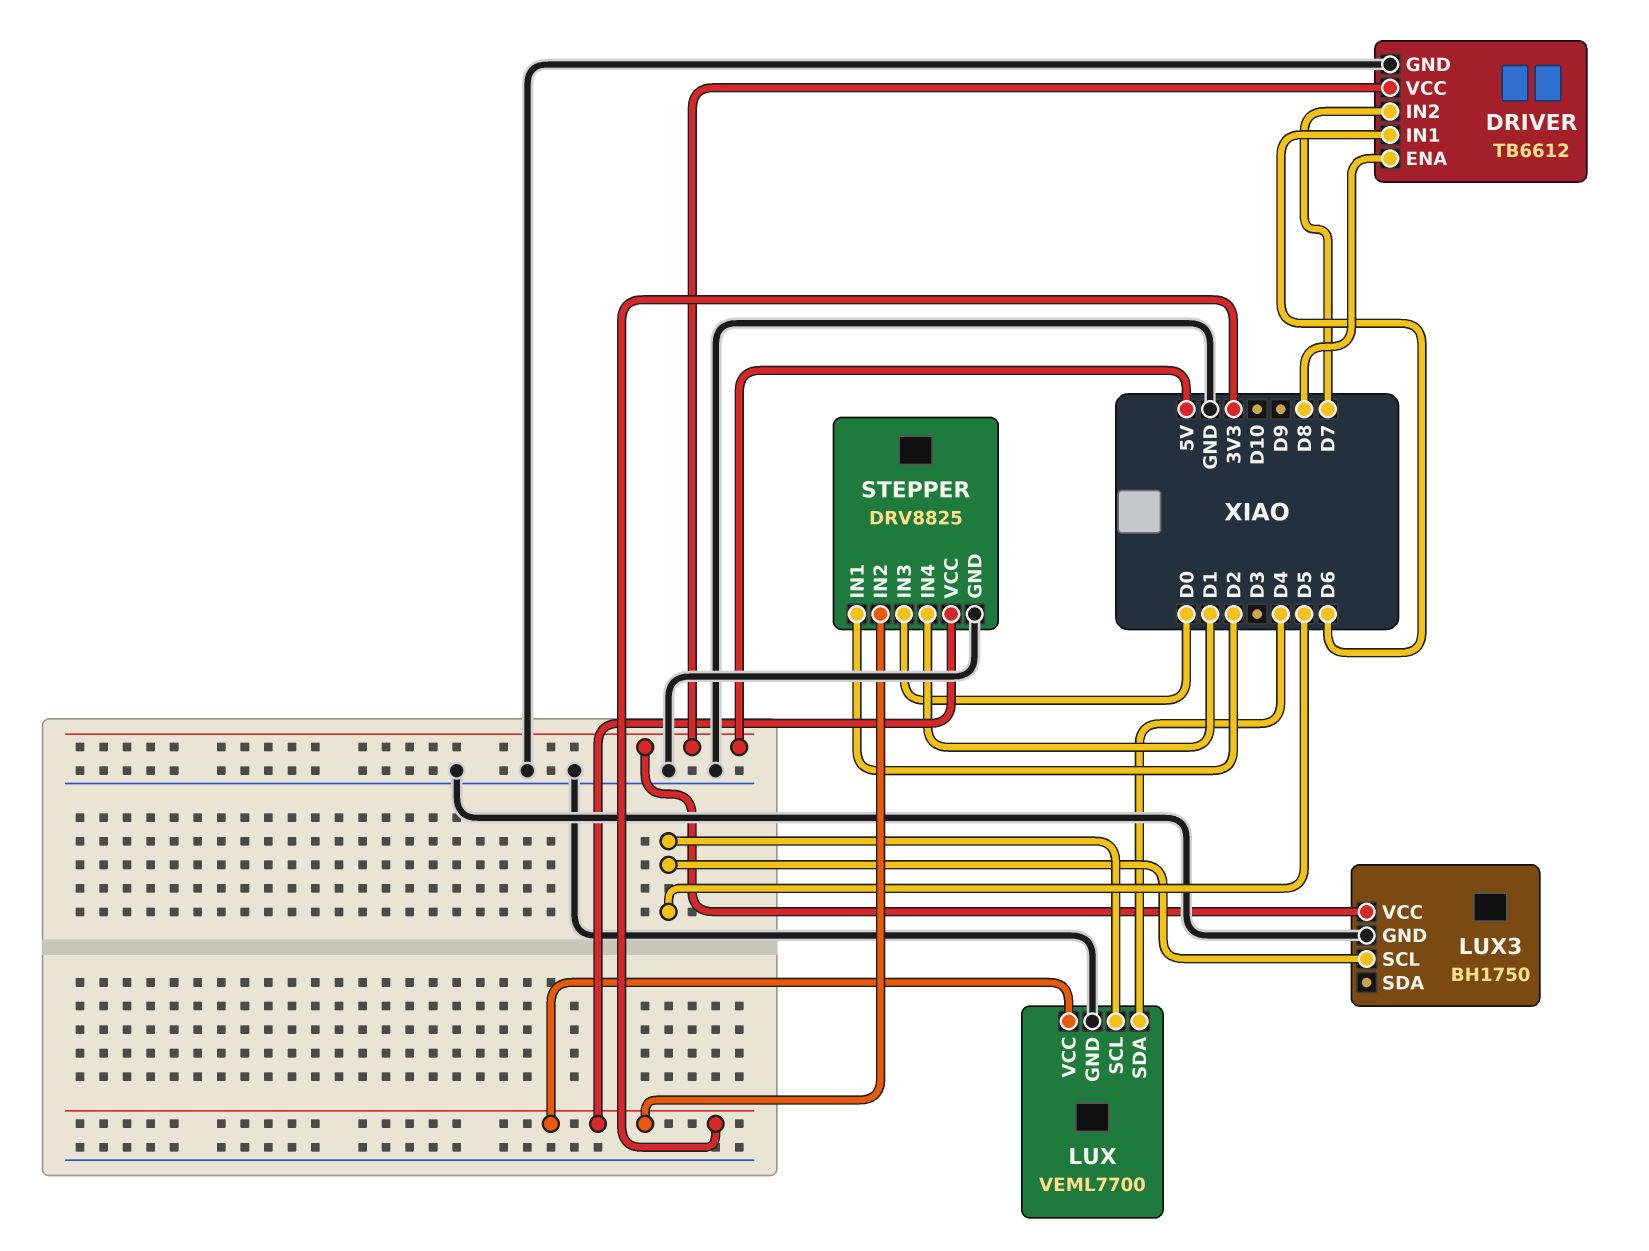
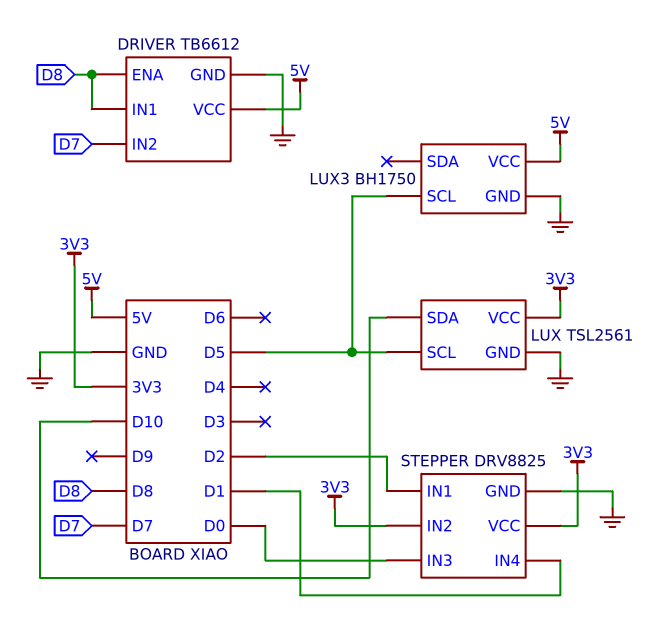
DRIVER pin IN1: D6 -> D8
LUX: VEML7700 -> TSL2561
LUX pin SDA: D4 -> D10

